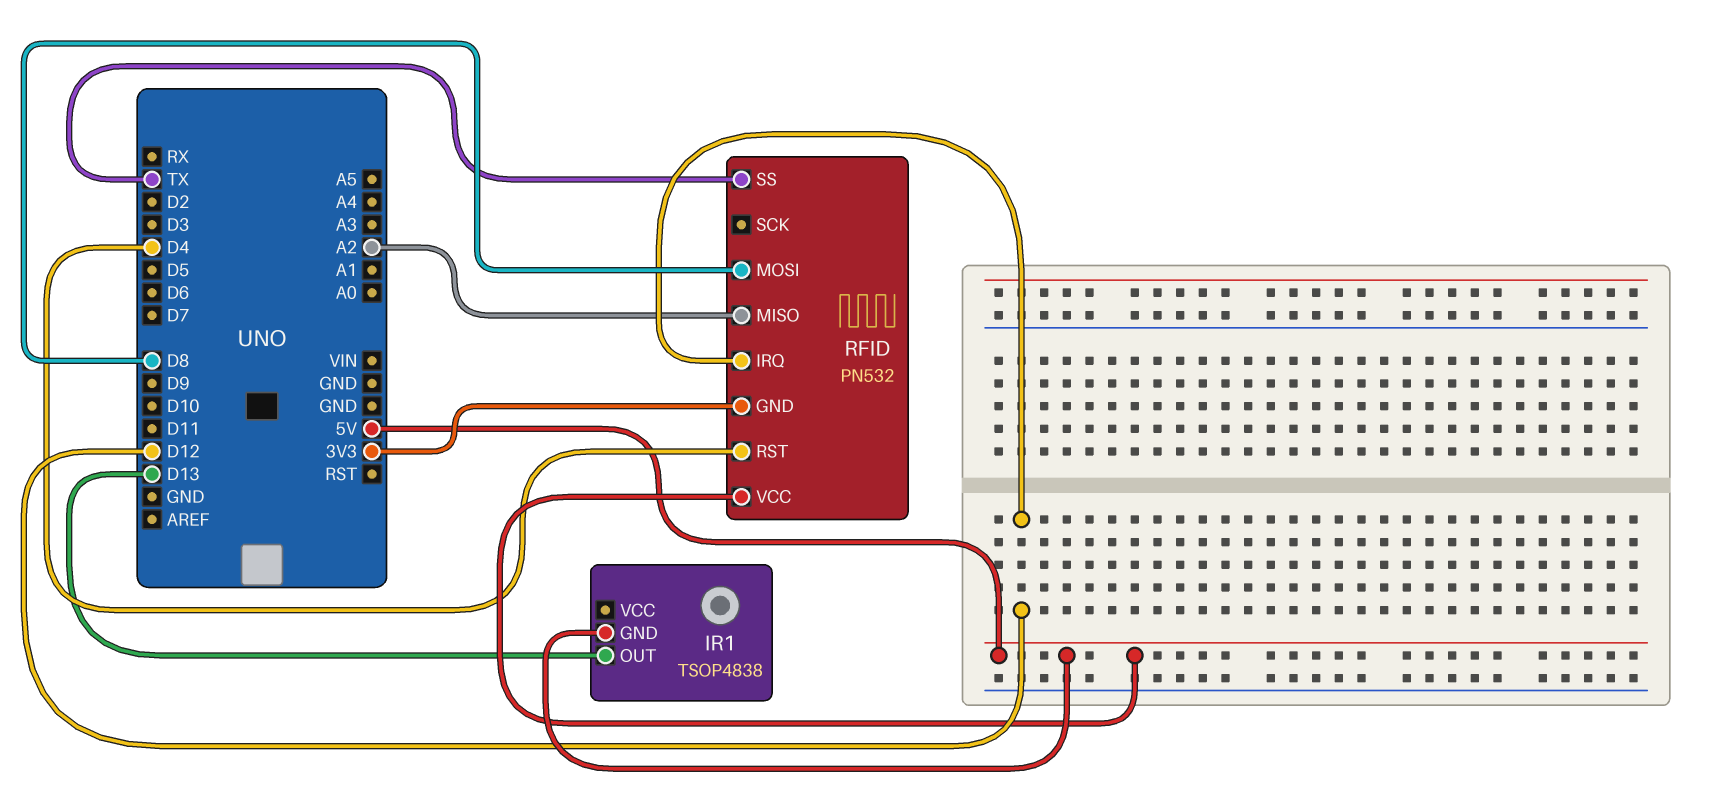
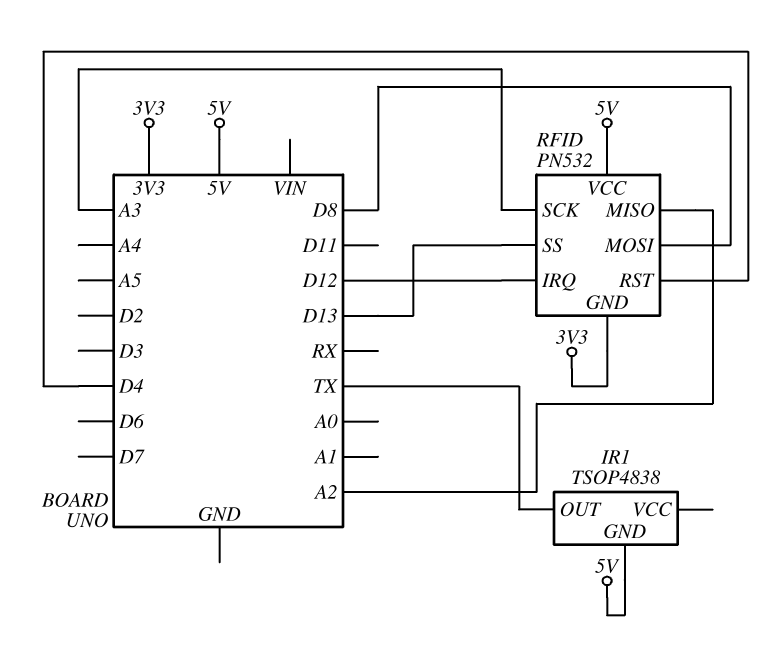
IR1 pin OUT: D13 -> TX
RFID pin SCK: none -> A3
RFID pin SS: TX -> D13

